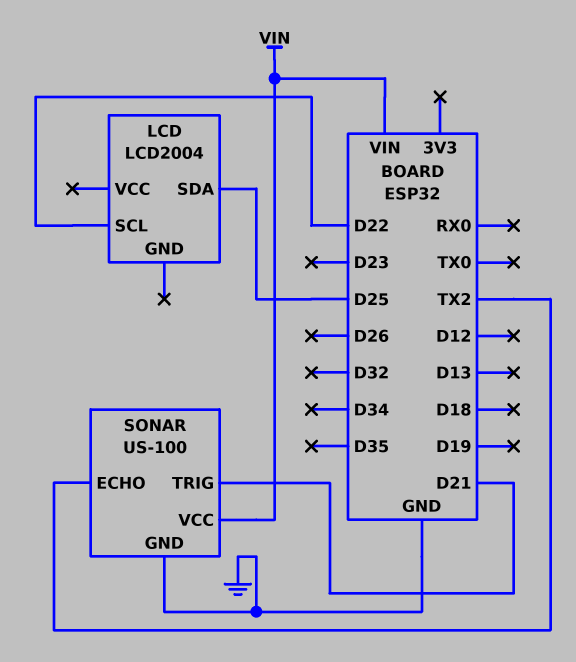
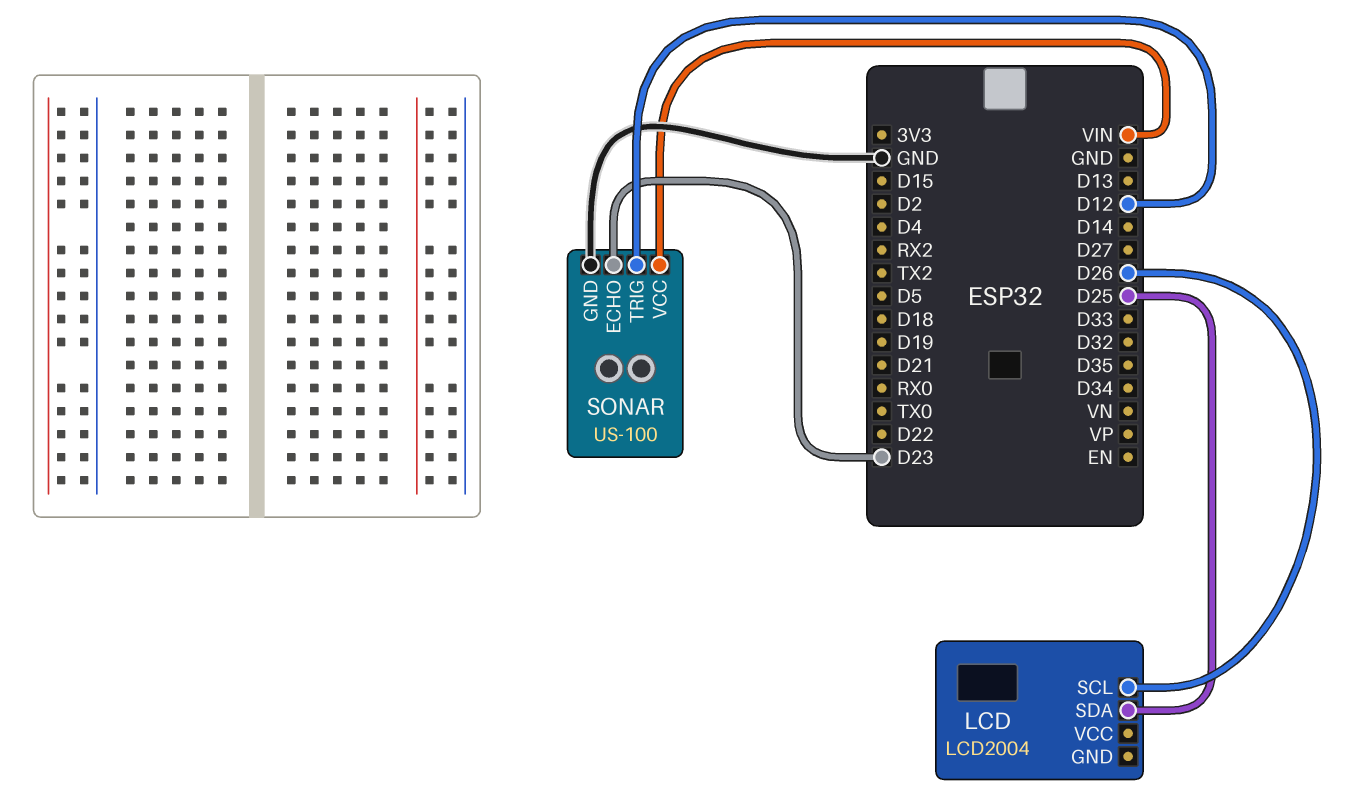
LCD pin SCL: D22 -> D26
SONAR pin ECHO: TX2 -> D23
SONAR pin TRIG: D21 -> D12

